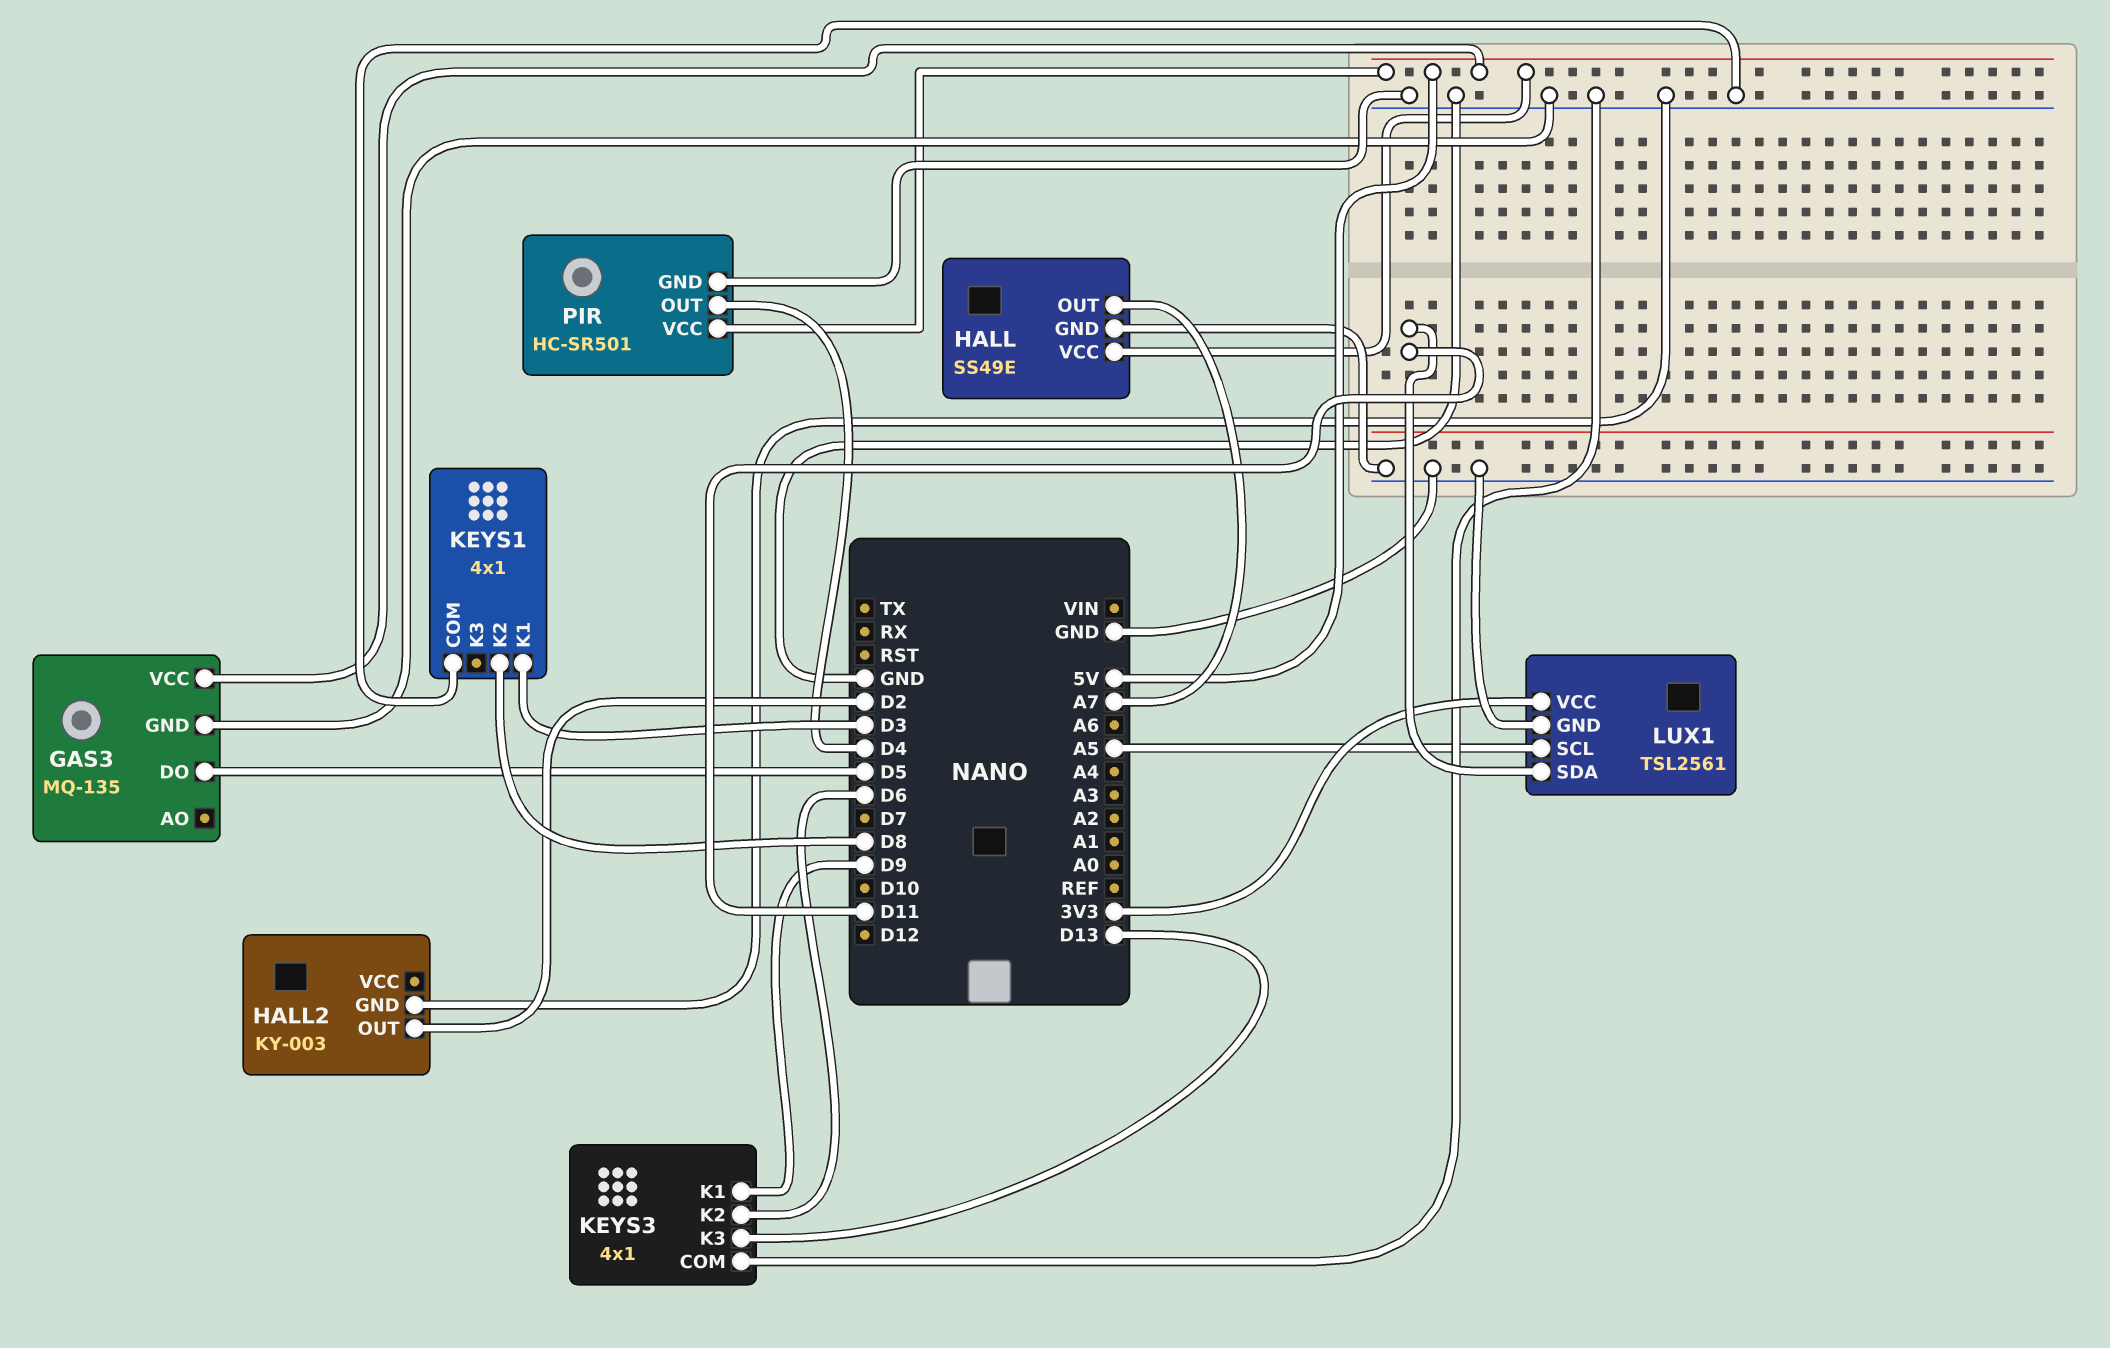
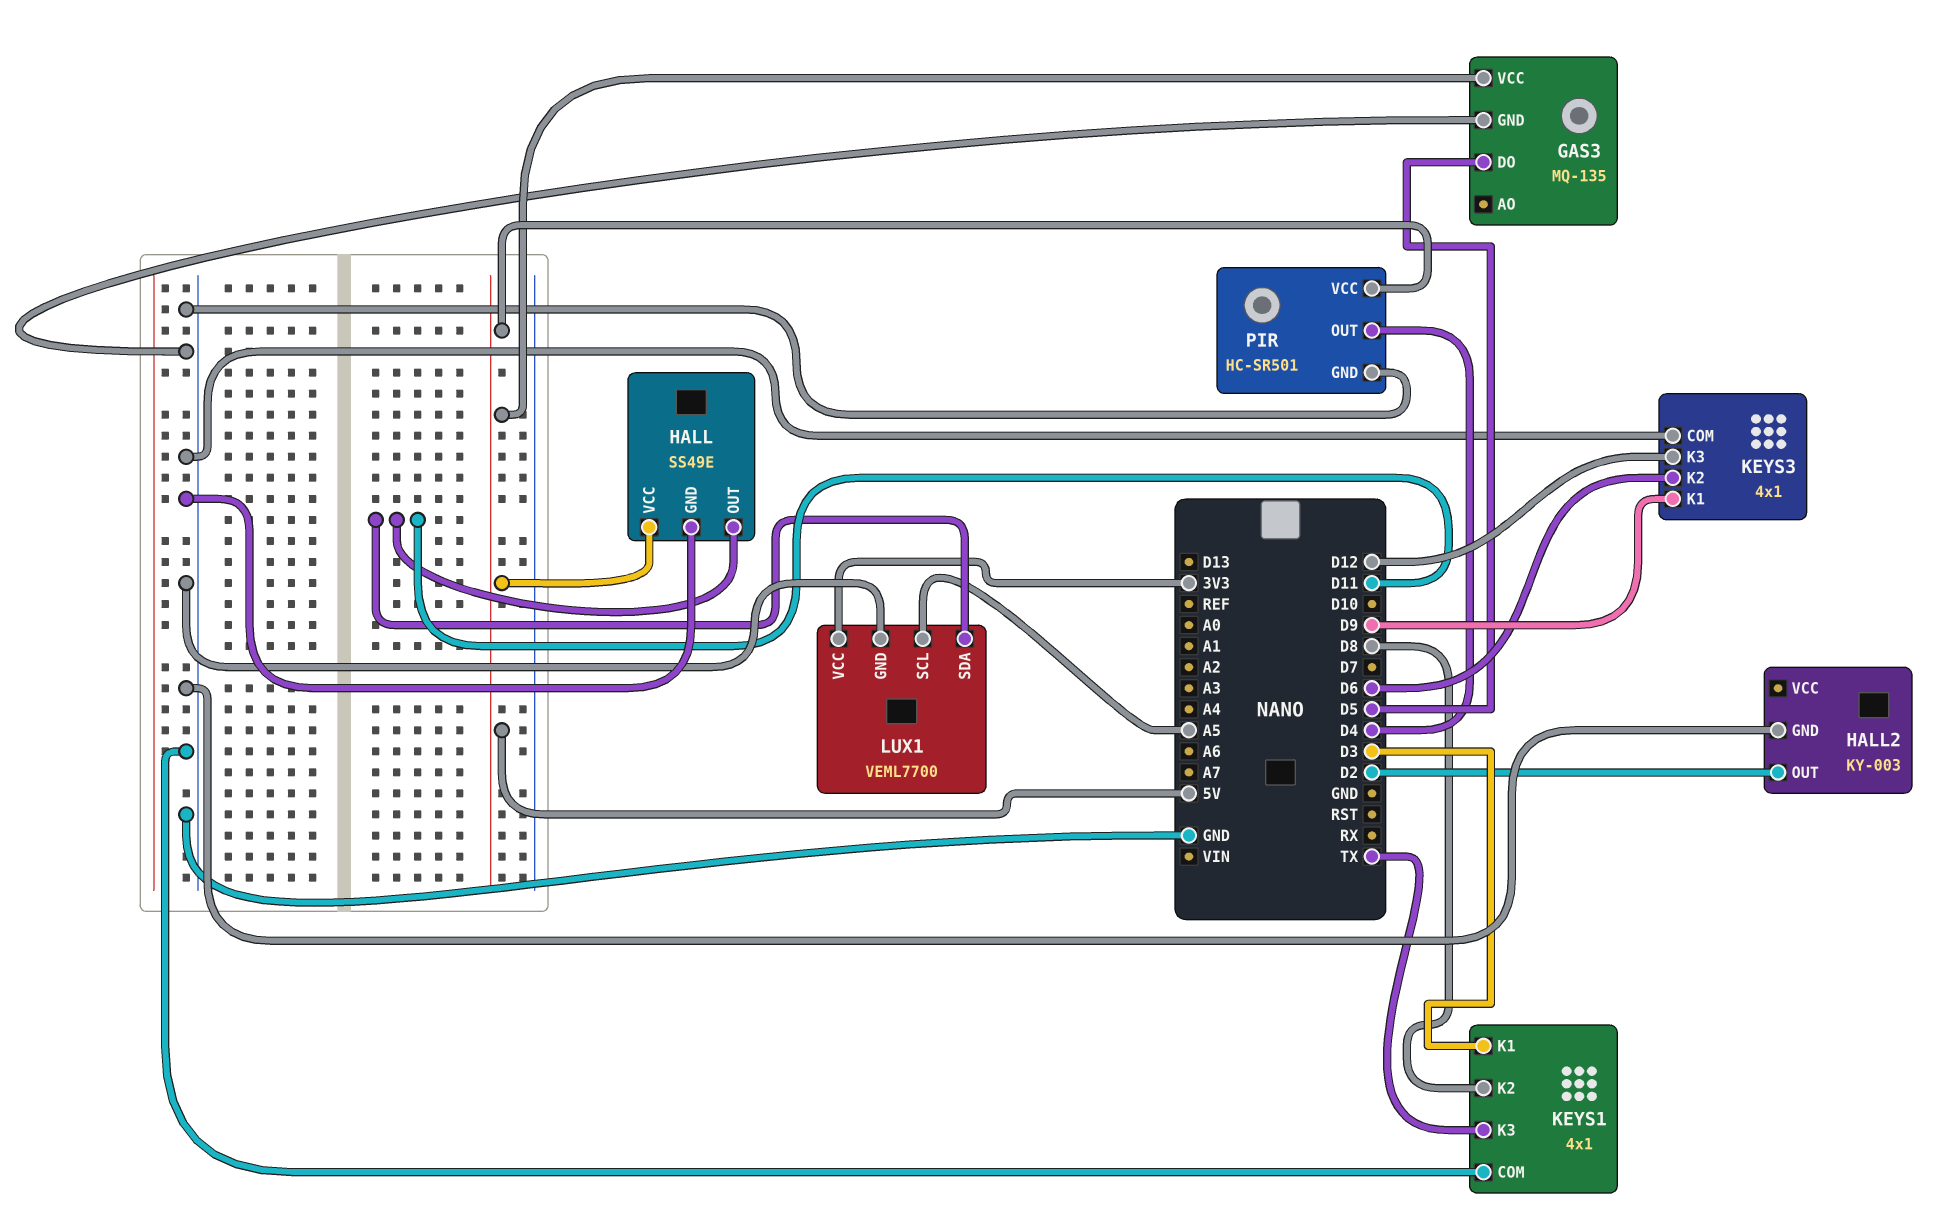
HALL pin OUT: A7 -> D11
KEYS1 pin K3: none -> TX
KEYS3 pin K3: D13 -> D12
LUX1: TSL2561 -> VEML7700

